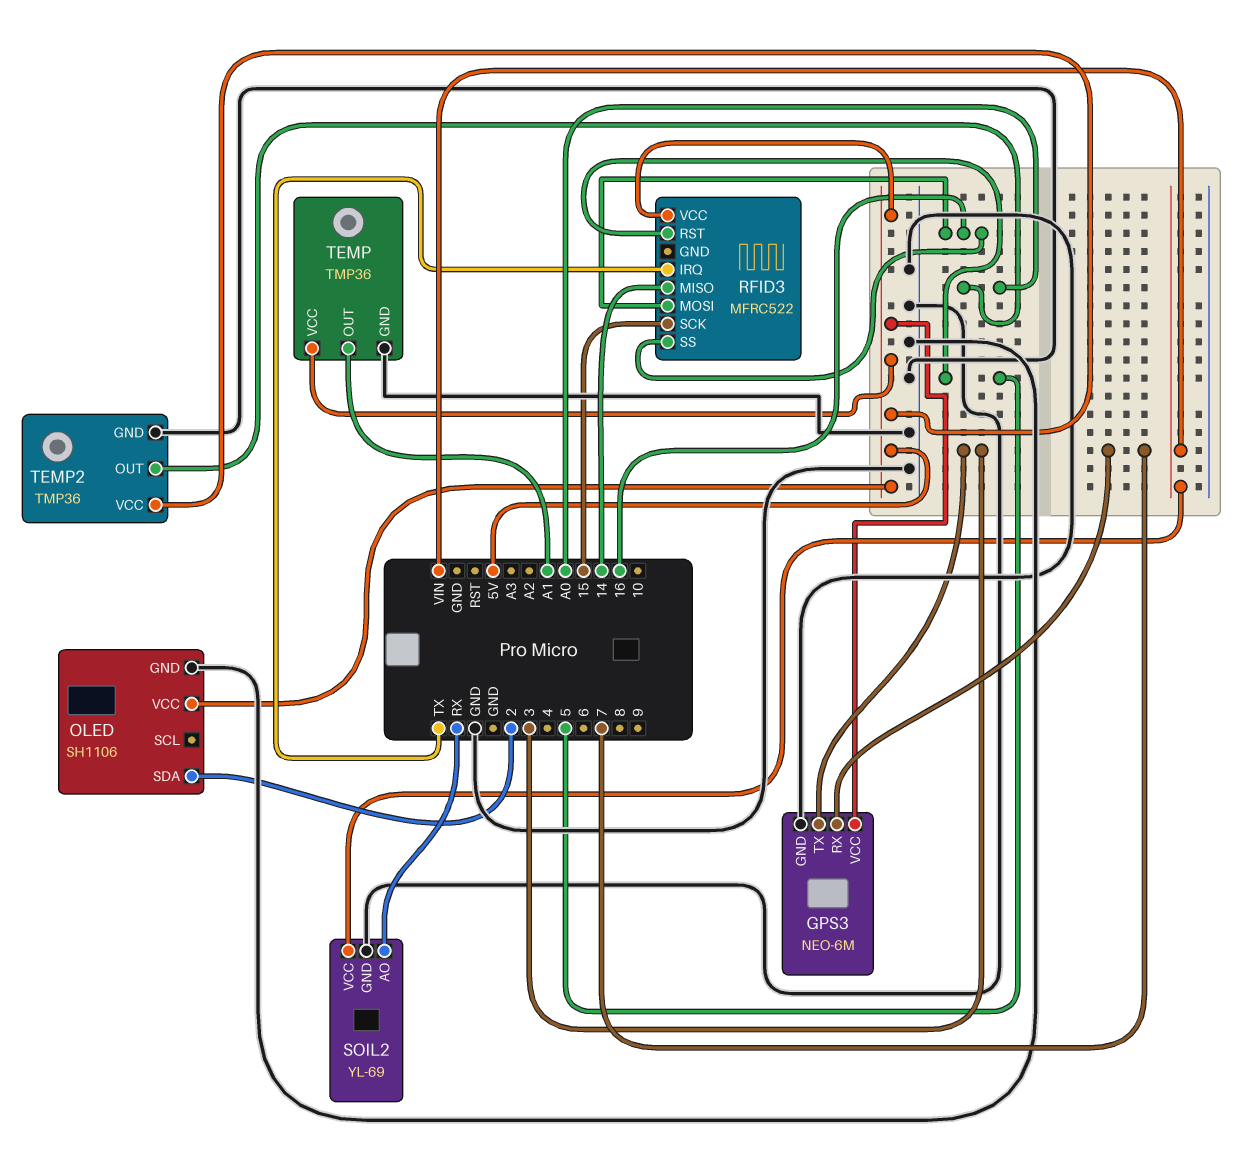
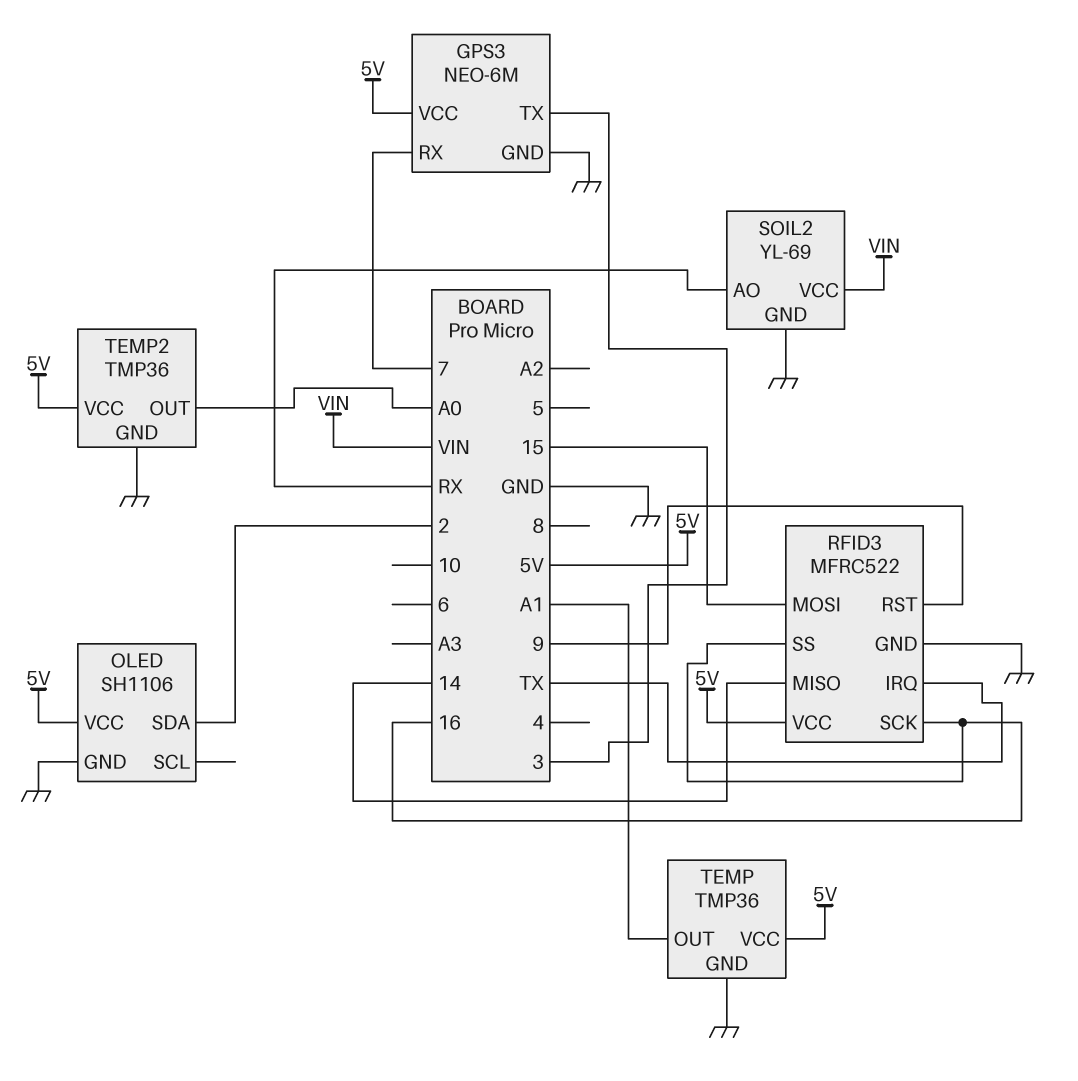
RFID3 pin GND: none -> GND
RFID3 pin MOSI: 16 -> 15
RFID3 pin RST: 5 -> 9
RFID3 pin SCK: 15 -> 16

